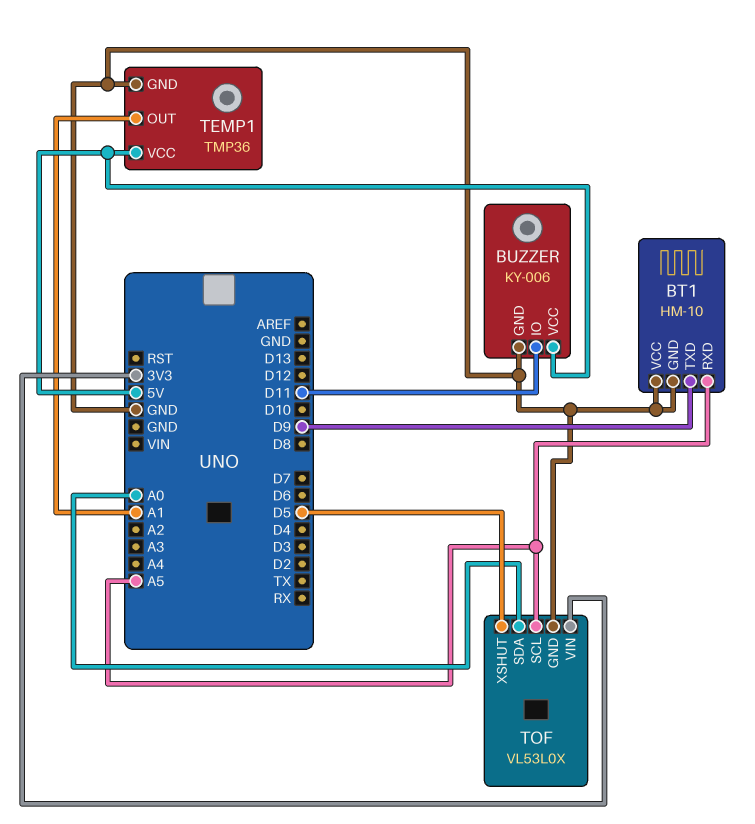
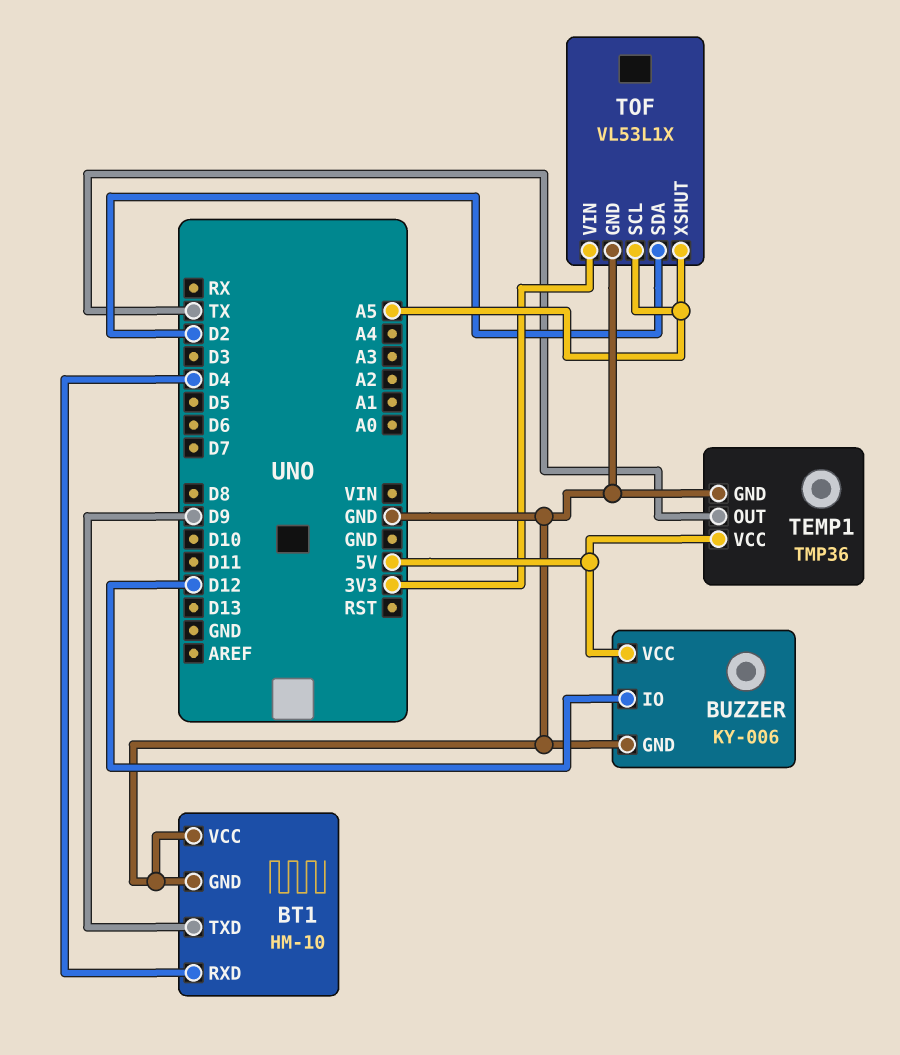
BT1 pin RXD: A5 -> D4
BUZZER pin IO: D11 -> D12
TEMP1 pin OUT: A1 -> TX
TOF: VL53L0X -> VL53L1X
TOF pin SDA: A0 -> D2
TOF pin XSHUT: D5 -> A5

